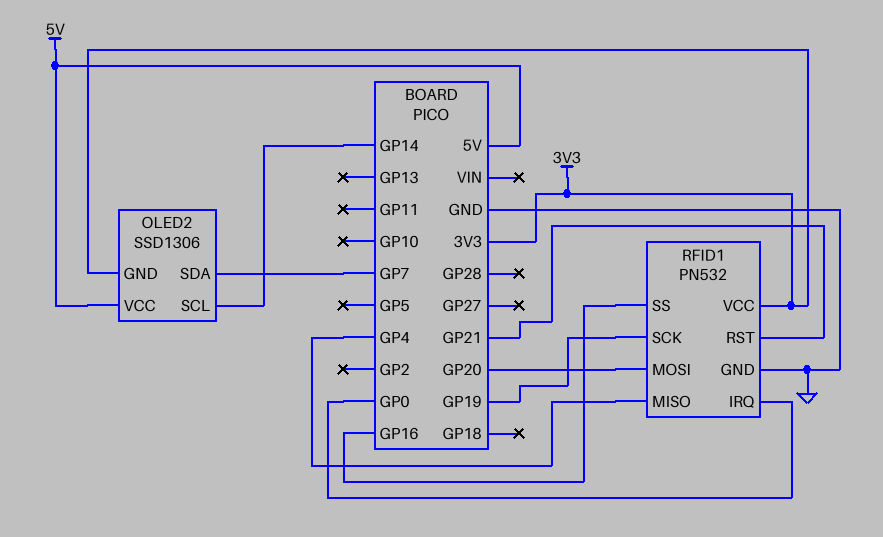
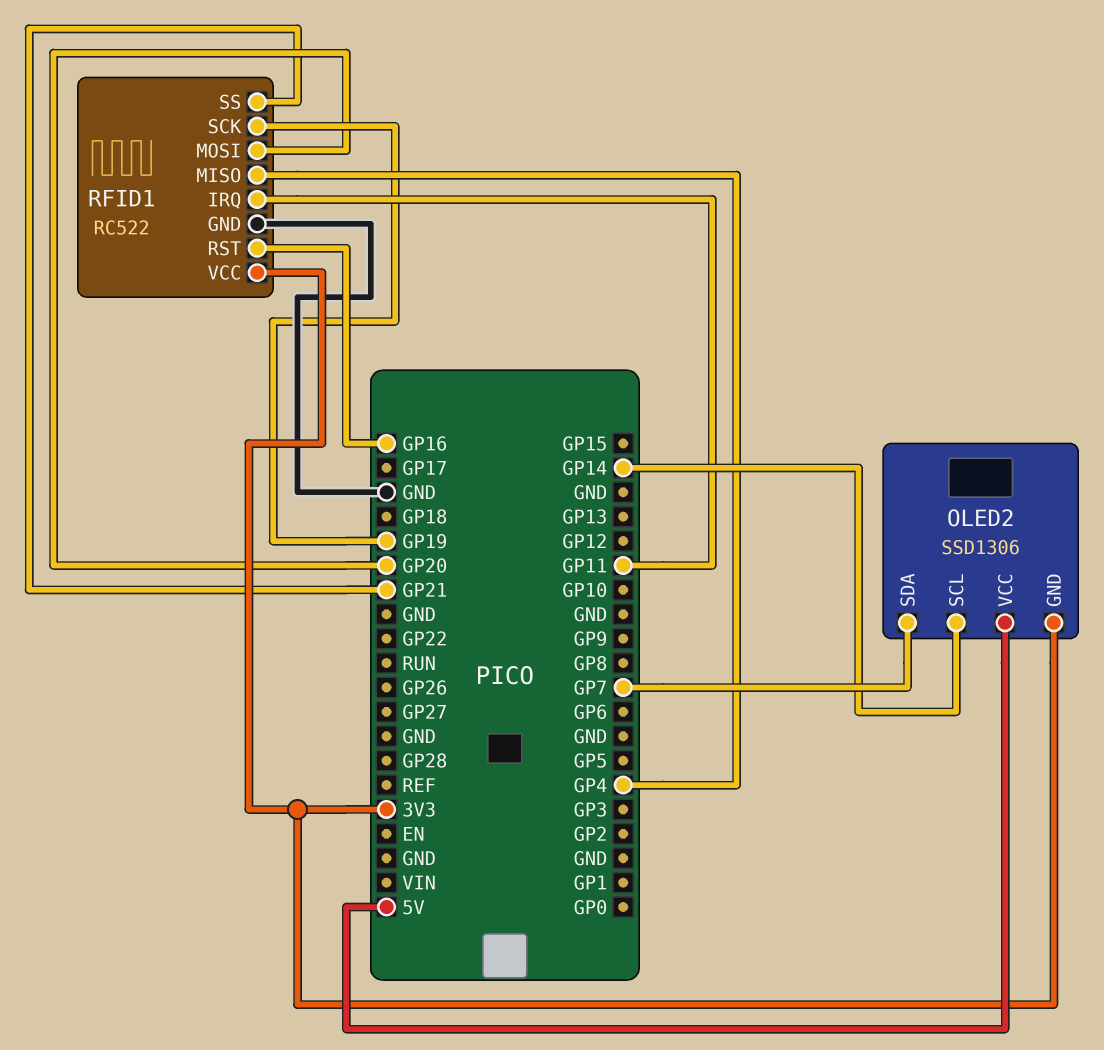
RFID1: PN532 -> RC522
RFID1 pin IRQ: GP0 -> GP11
RFID1 pin RST: GP21 -> GP16
RFID1 pin SS: GP16 -> GP21

